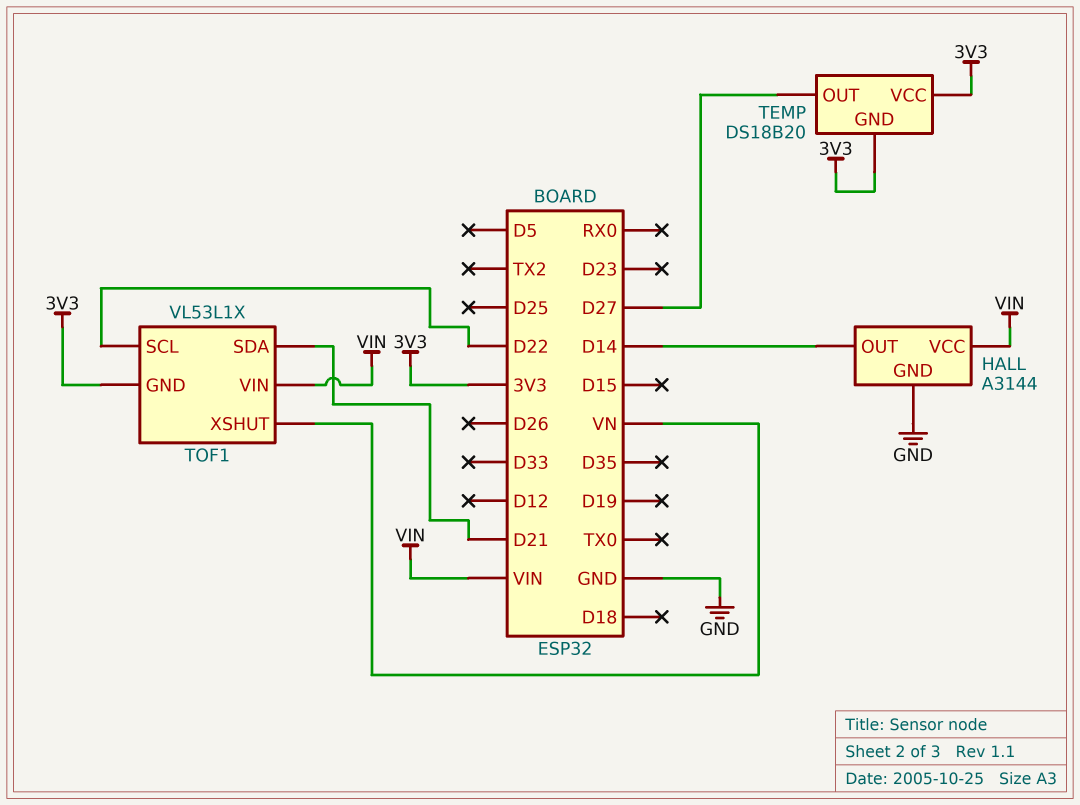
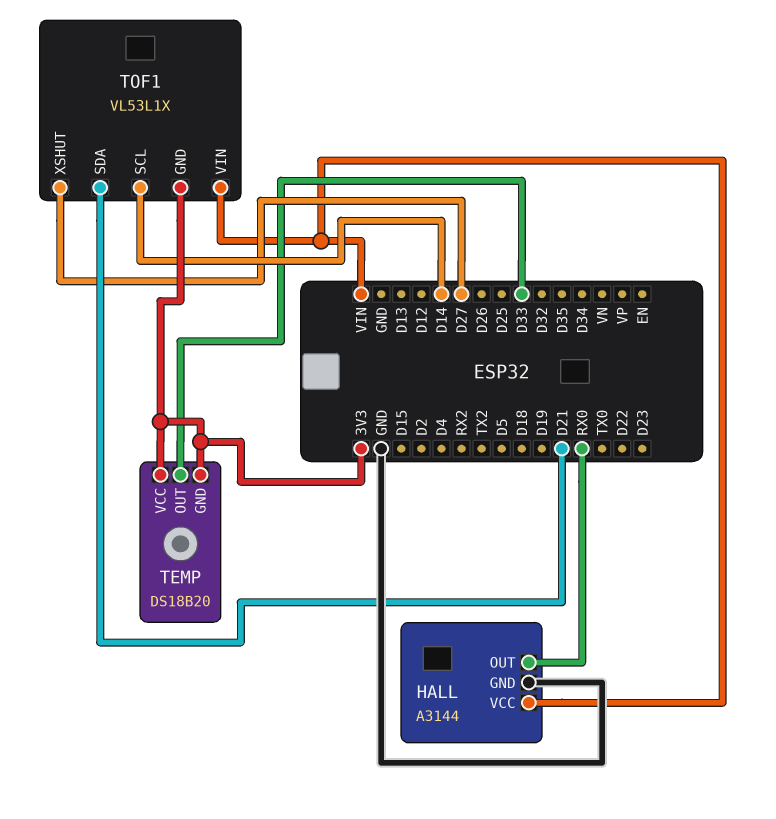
HALL pin OUT: D14 -> RX0
TEMP pin OUT: D27 -> D33
TOF1 pin SCL: D22 -> D14
TOF1 pin XSHUT: VN -> D27

